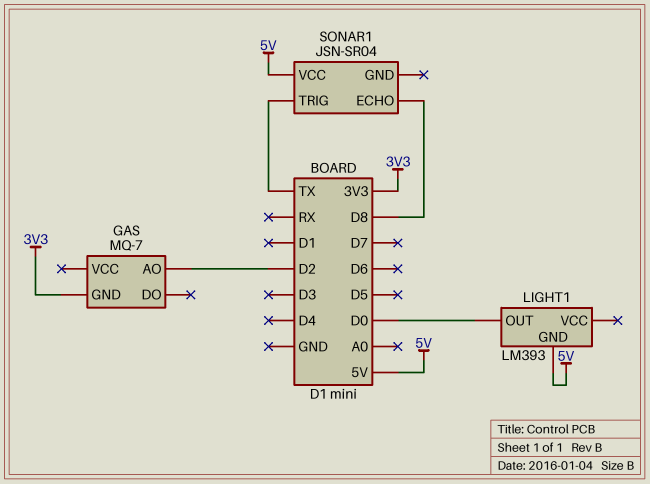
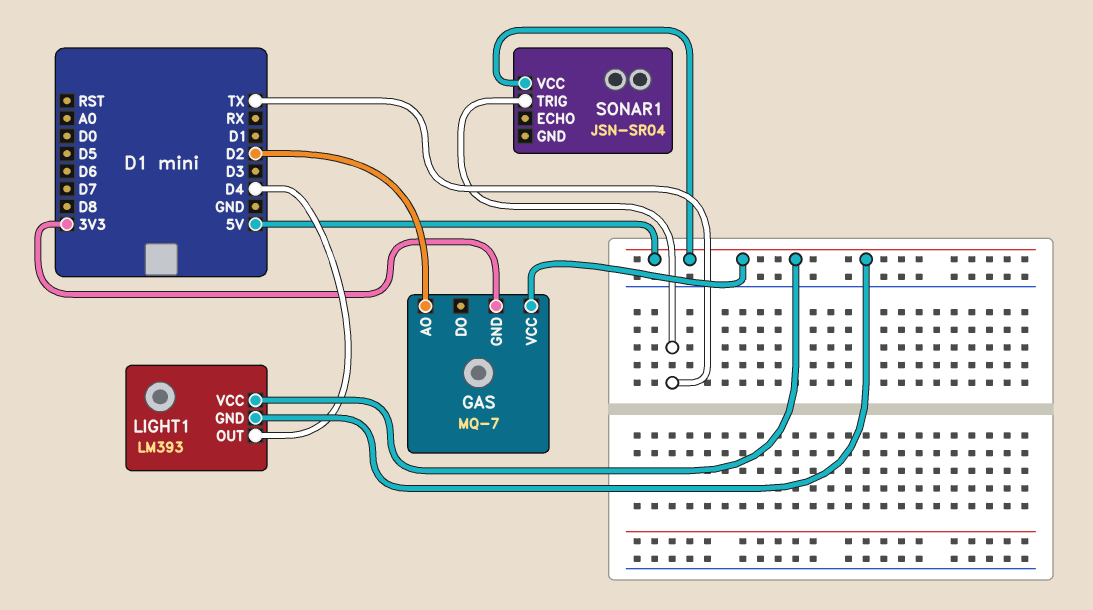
GAS pin VCC: none -> 5V
LIGHT1 pin OUT: D0 -> D4
LIGHT1 pin VCC: none -> 5V
SONAR1 pin ECHO: D8 -> none

